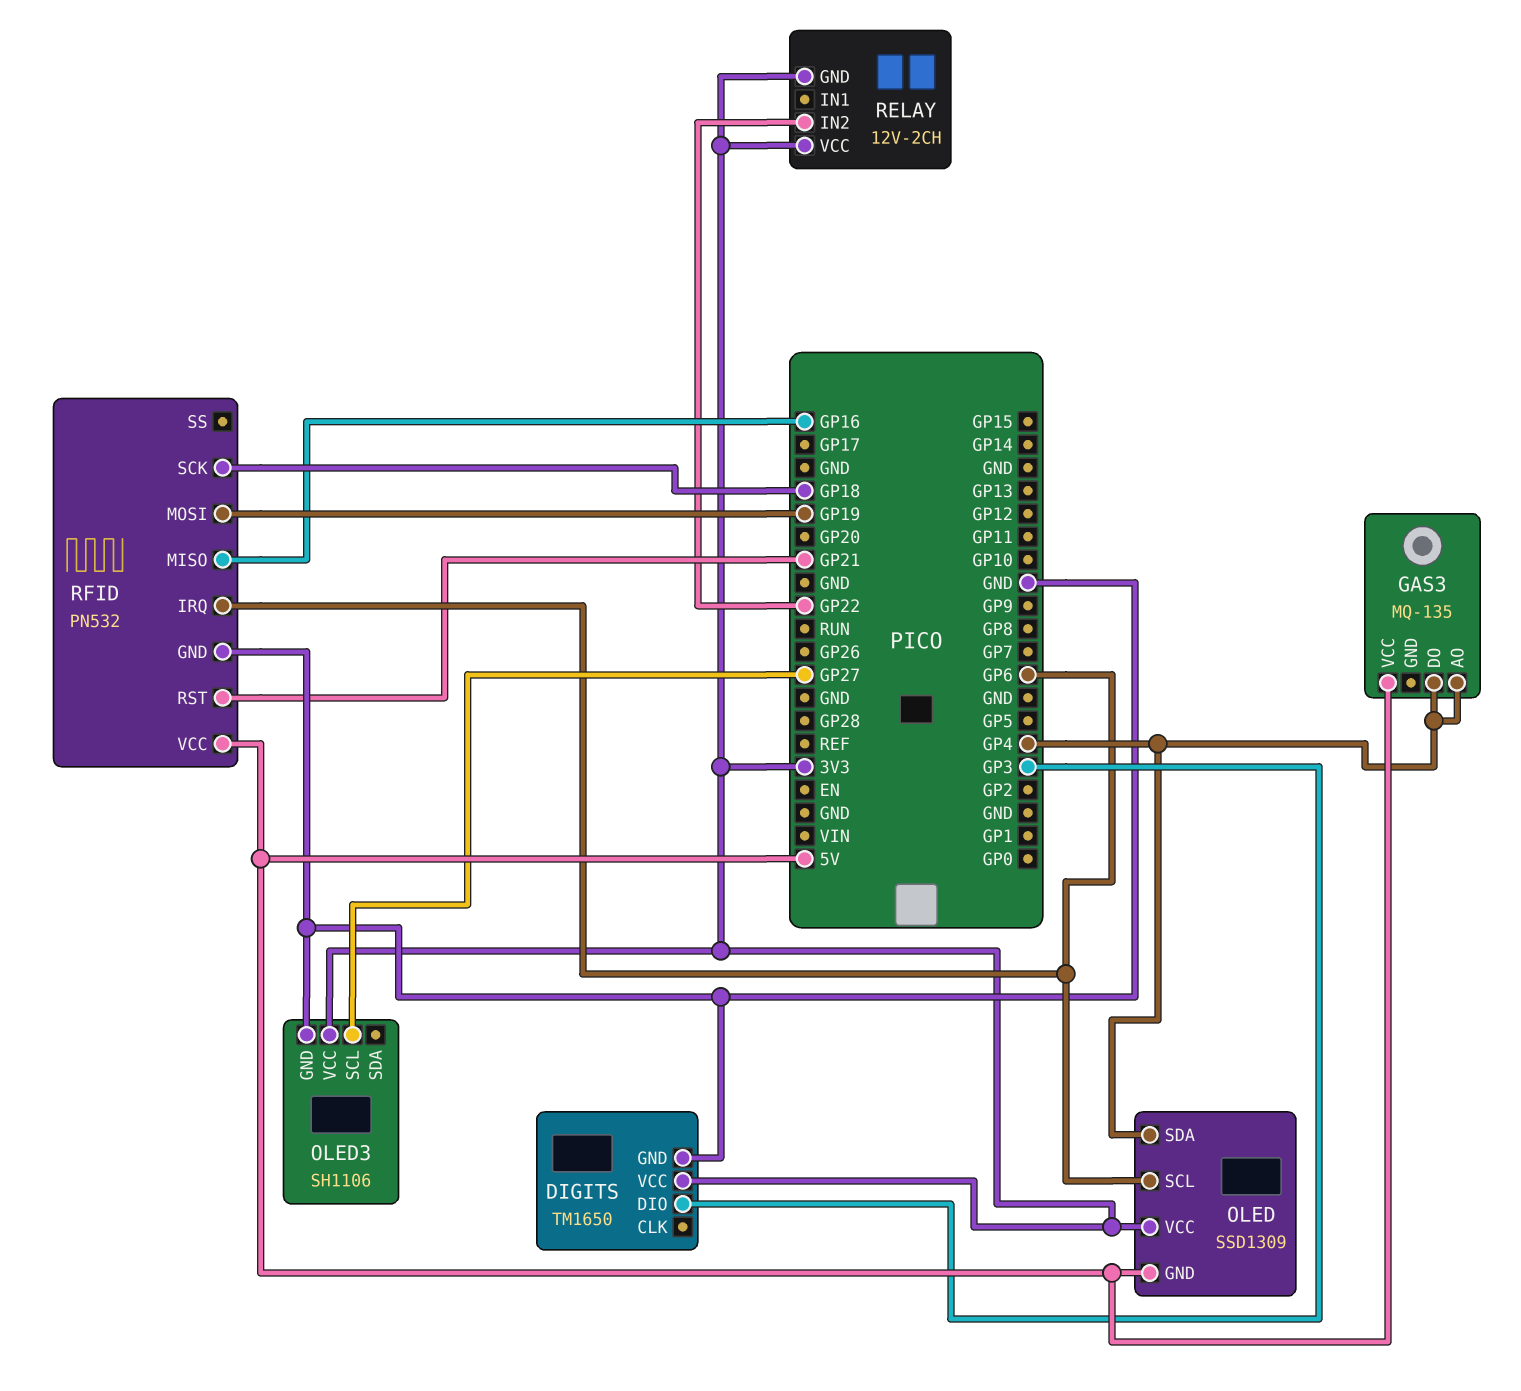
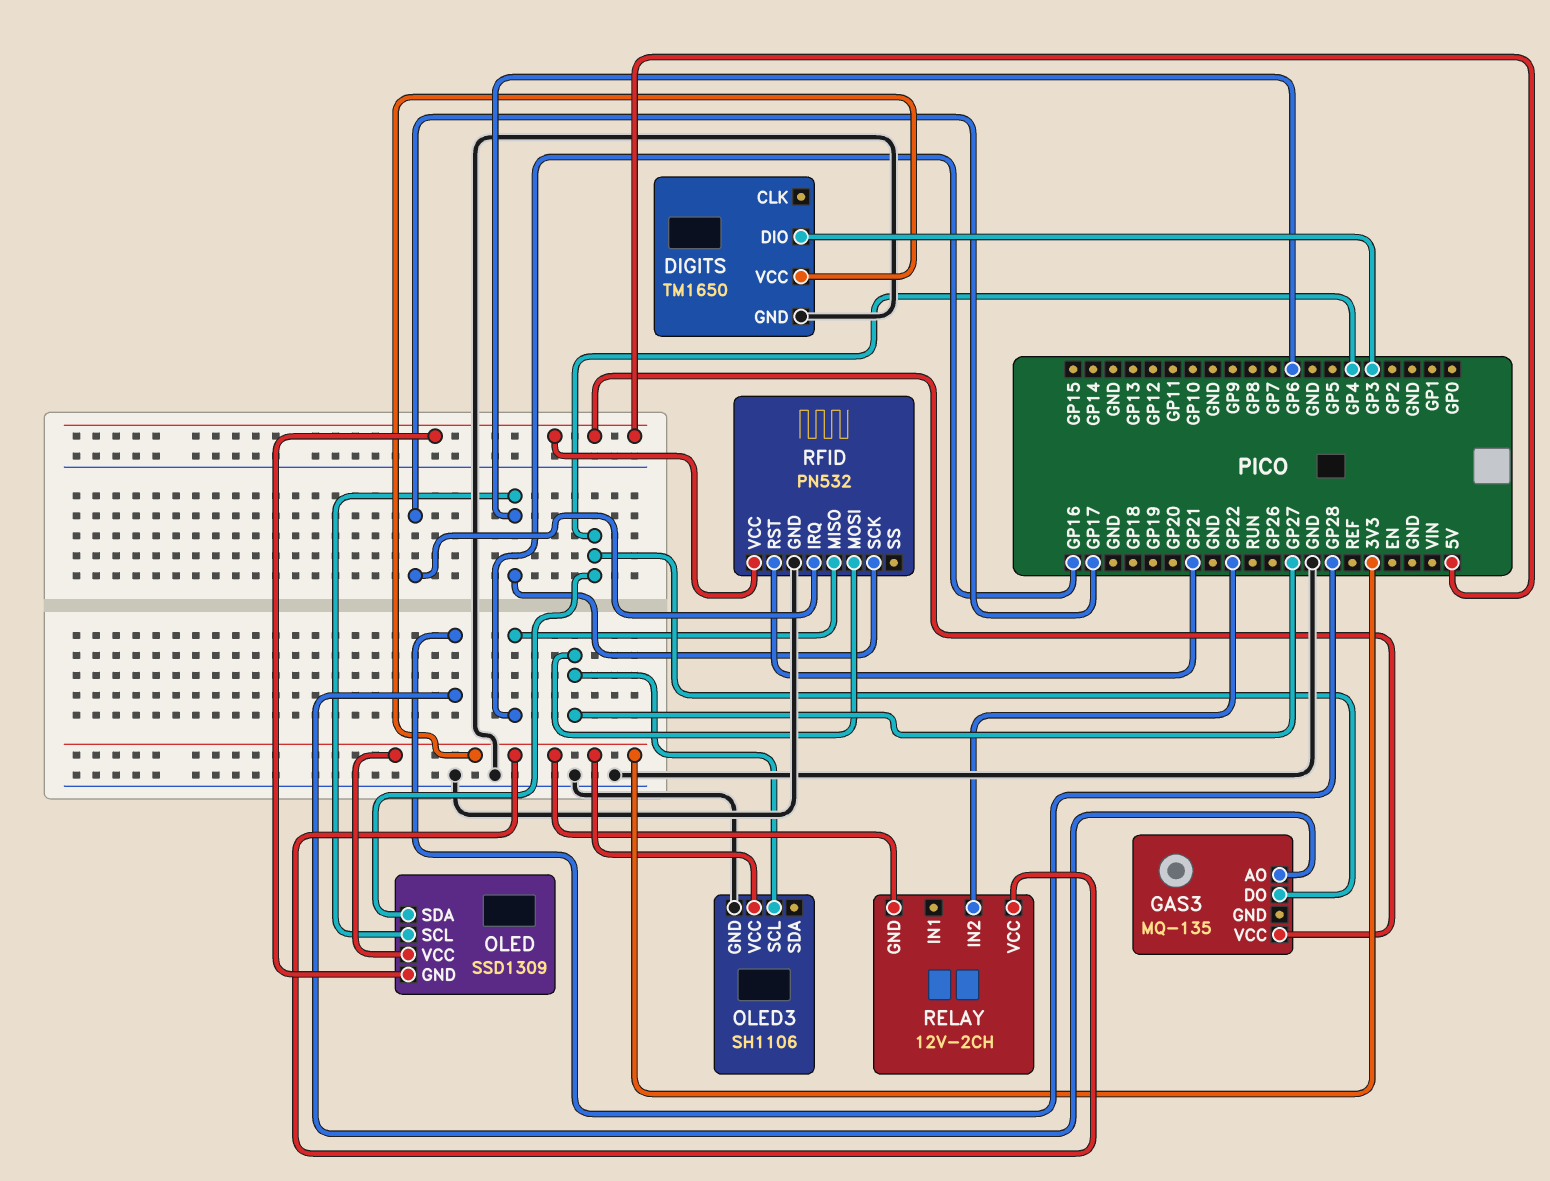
GAS3 pin AO: GP4 -> GP28
RFID pin IRQ: GP6 -> GP17
RFID pin MOSI: GP19 -> GP27
RFID pin SCK: GP18 -> GP6

